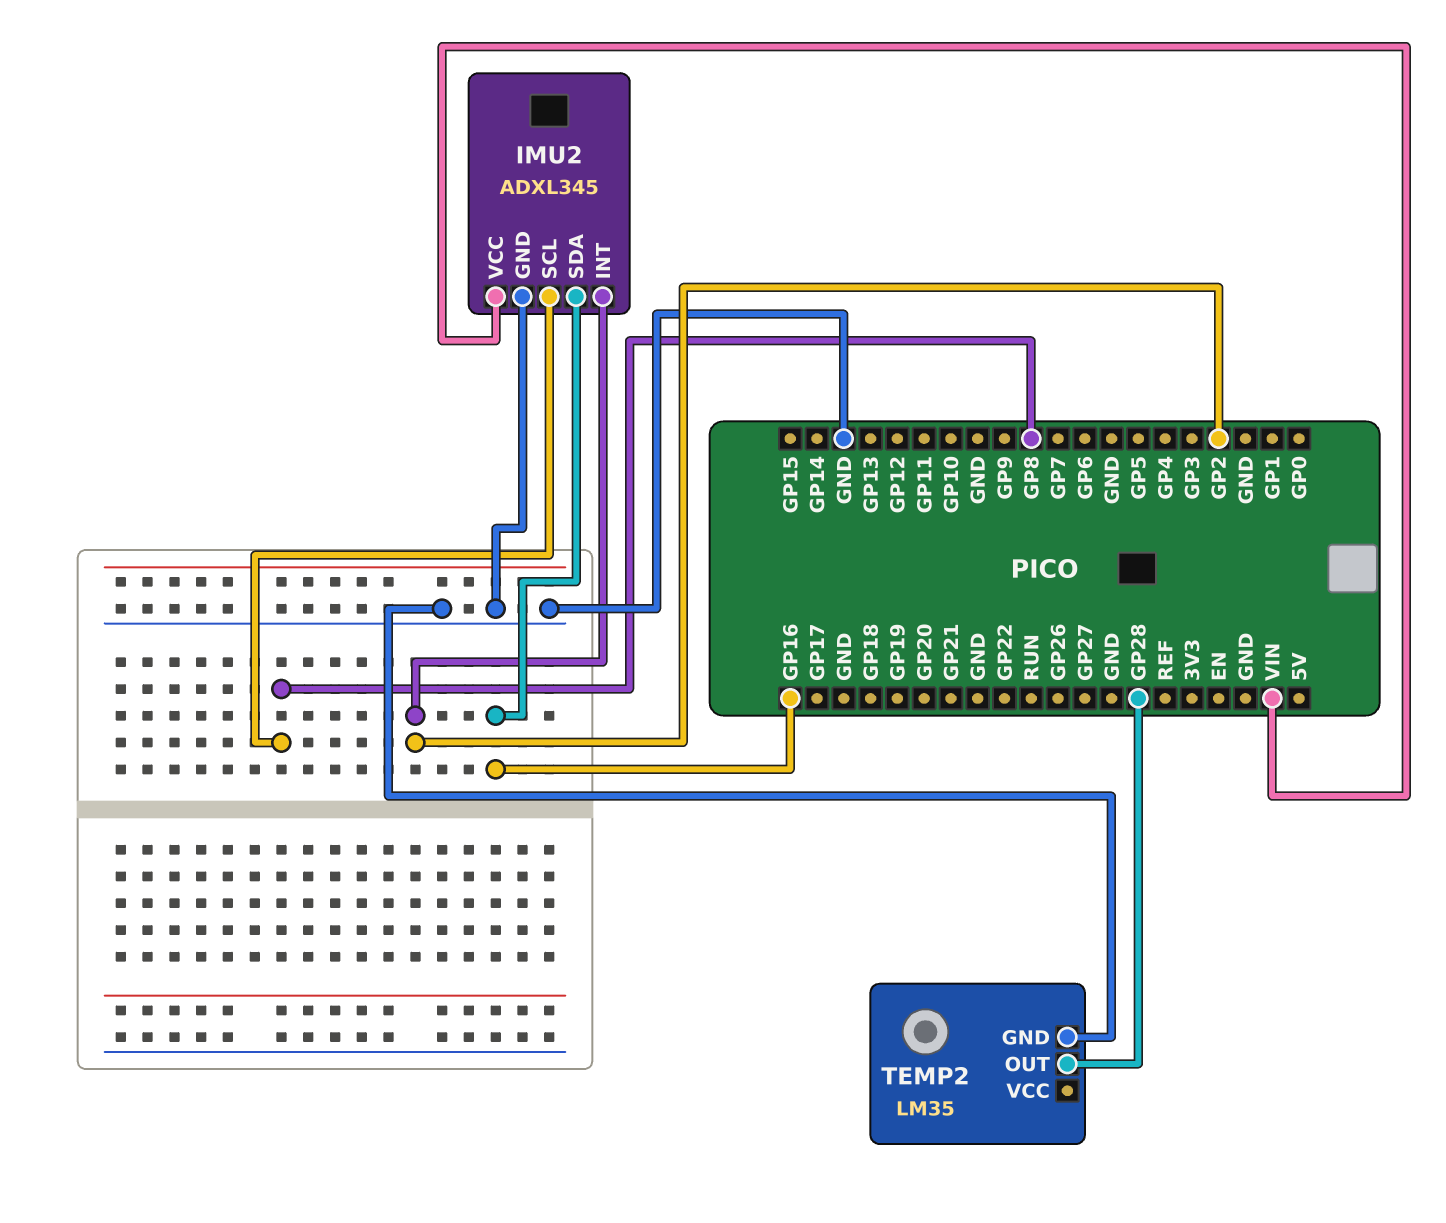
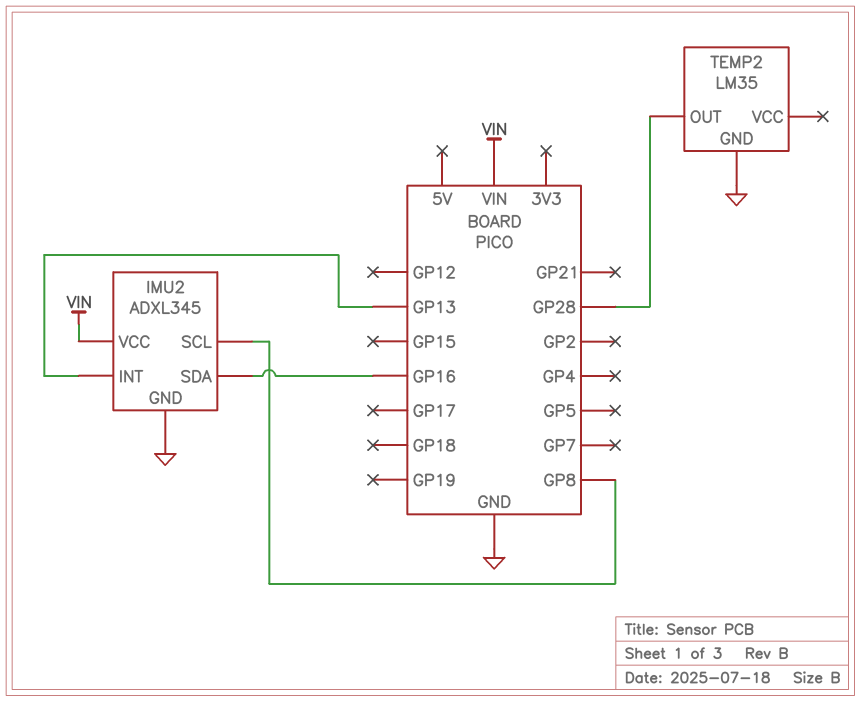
IMU2 pin INT: GP2 -> GP13

